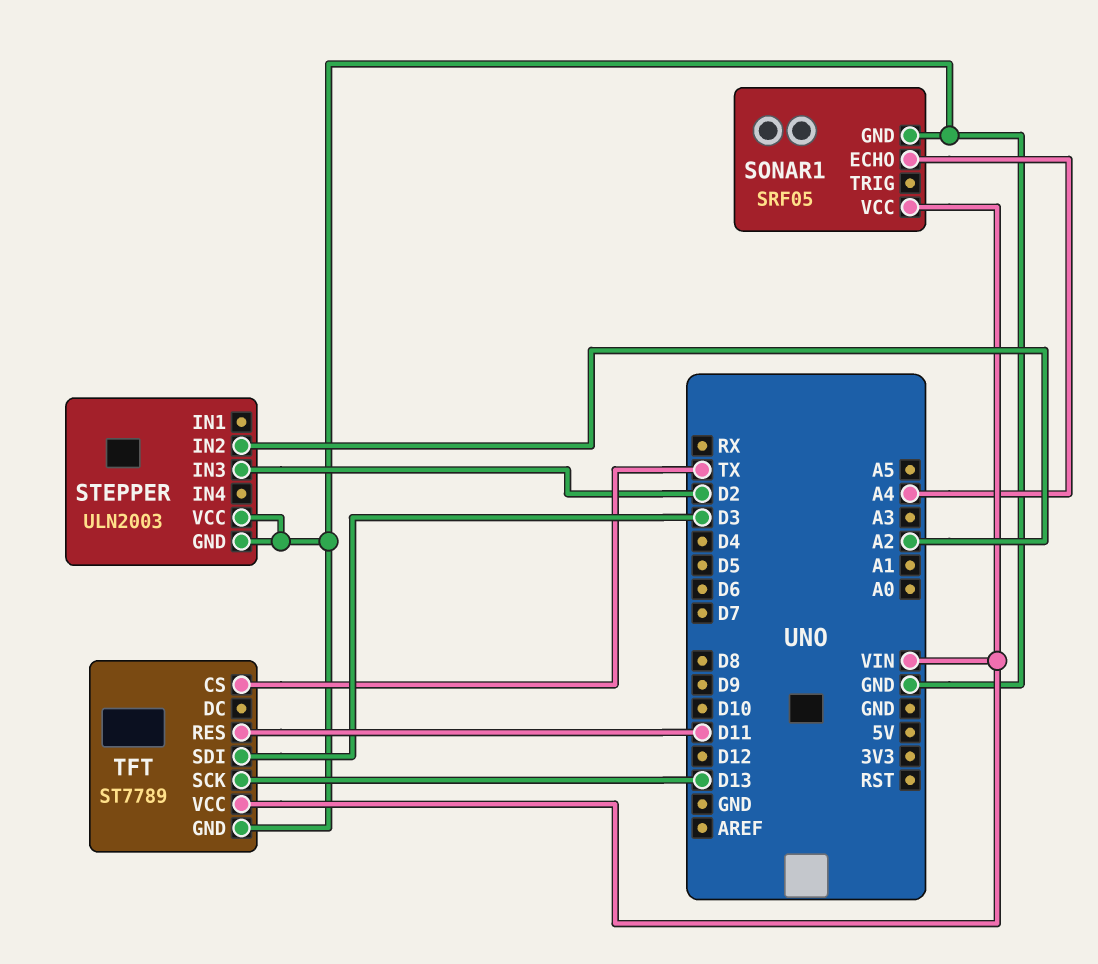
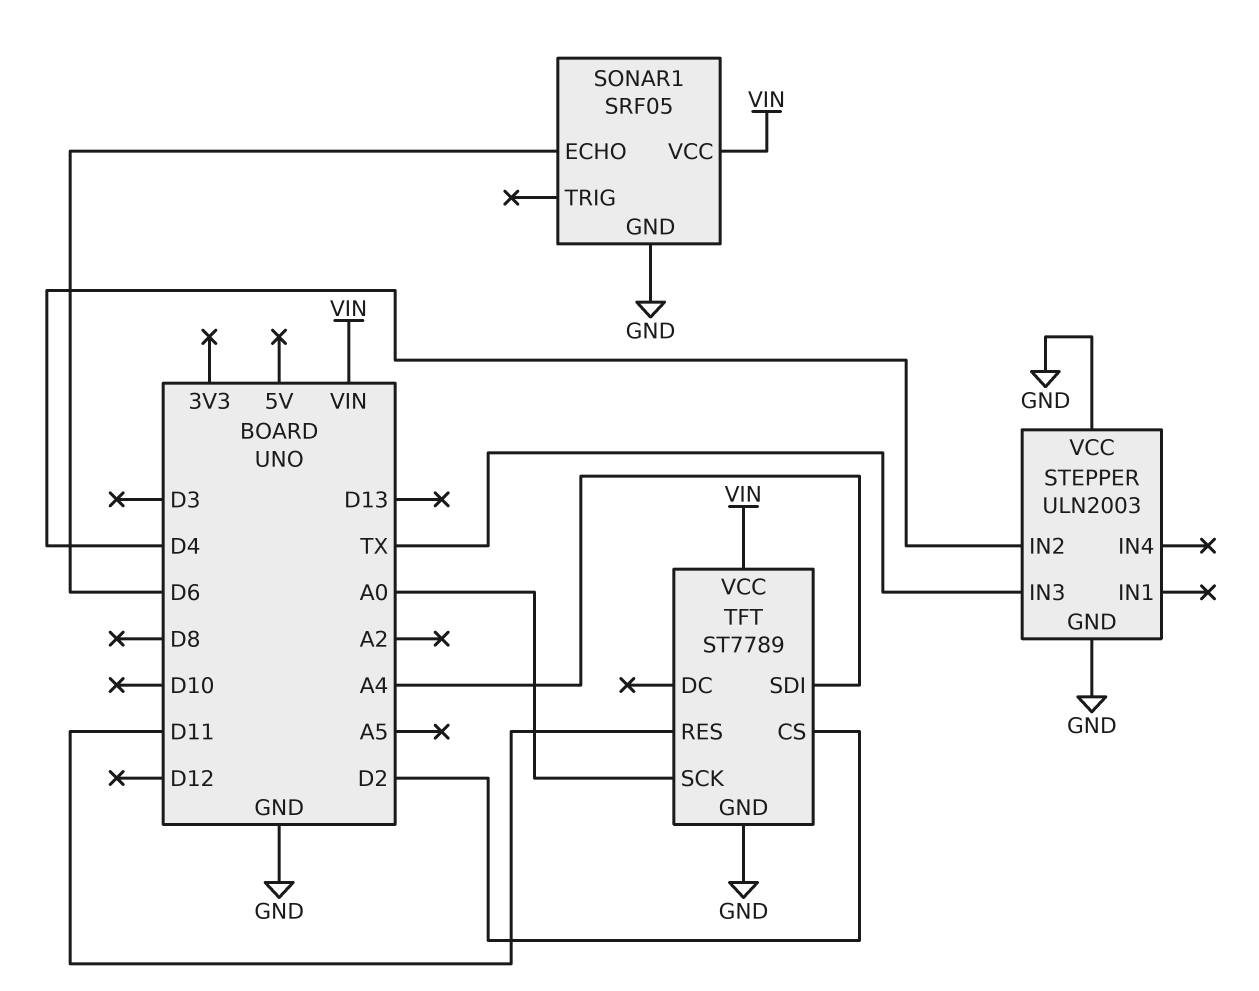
SONAR1 pin ECHO: A4 -> D6
STEPPER pin IN2: A2 -> D4
STEPPER pin IN3: D2 -> TX
TFT pin CS: TX -> D2
TFT pin SCK: D13 -> A0
TFT pin SDI: D3 -> A4

